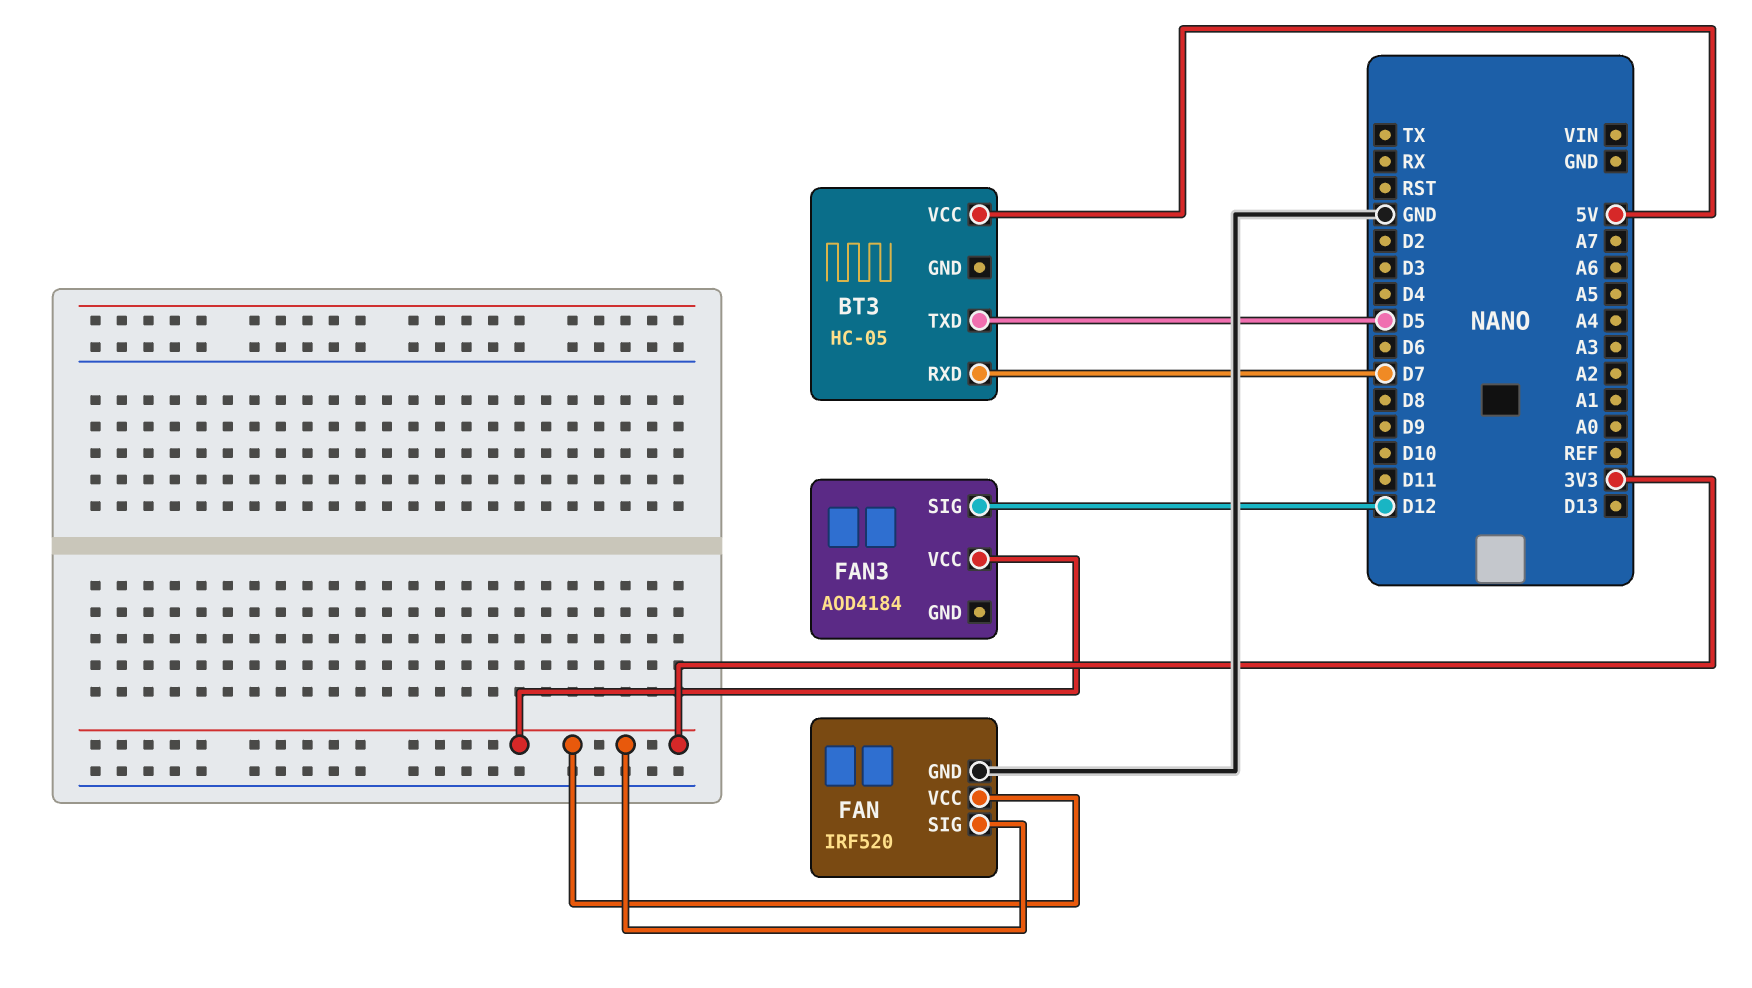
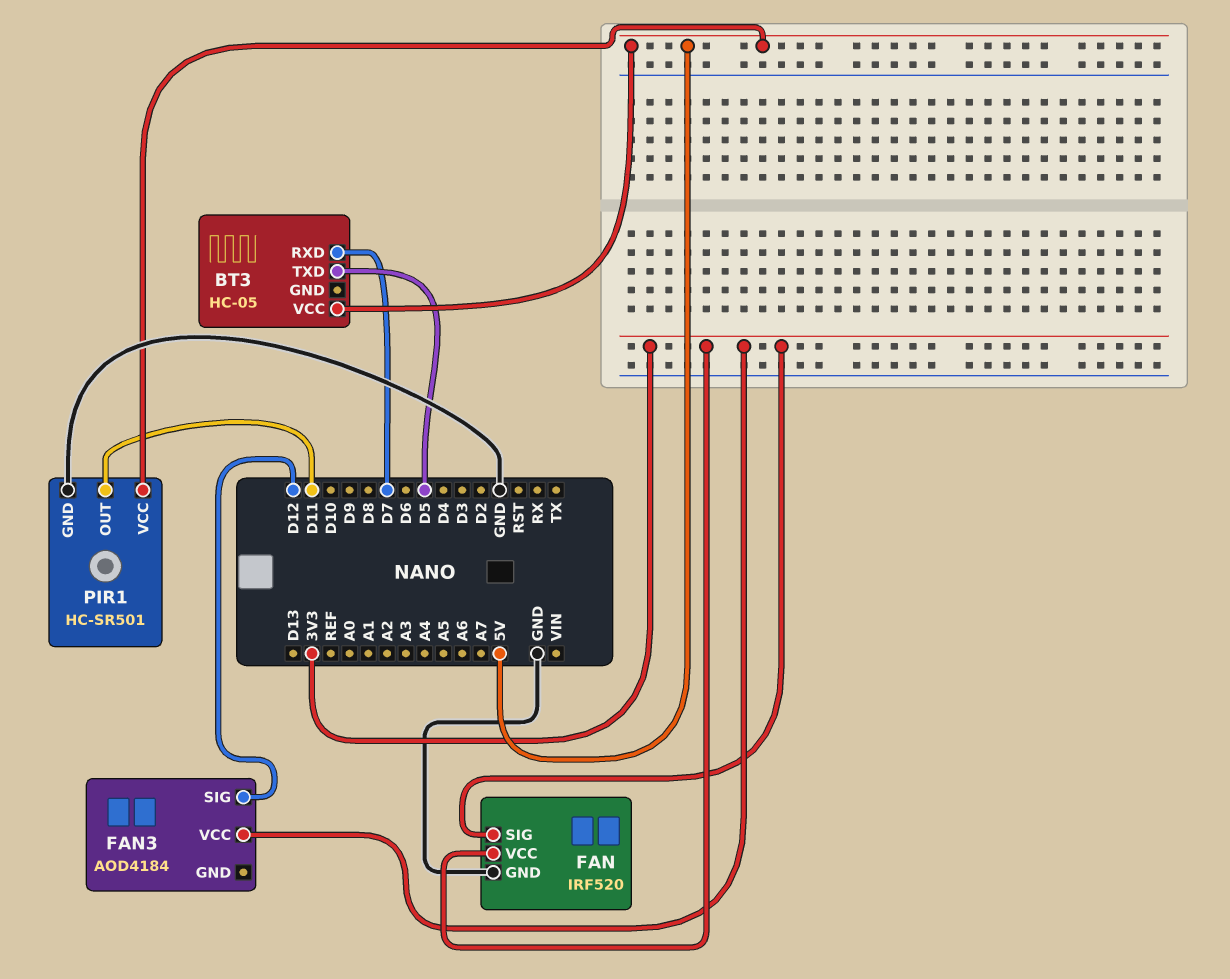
PIR1: none -> HC-SR501
PIR1 pin GND: none -> GND
PIR1 pin OUT: none -> D11
PIR1 pin VCC: none -> 5V

